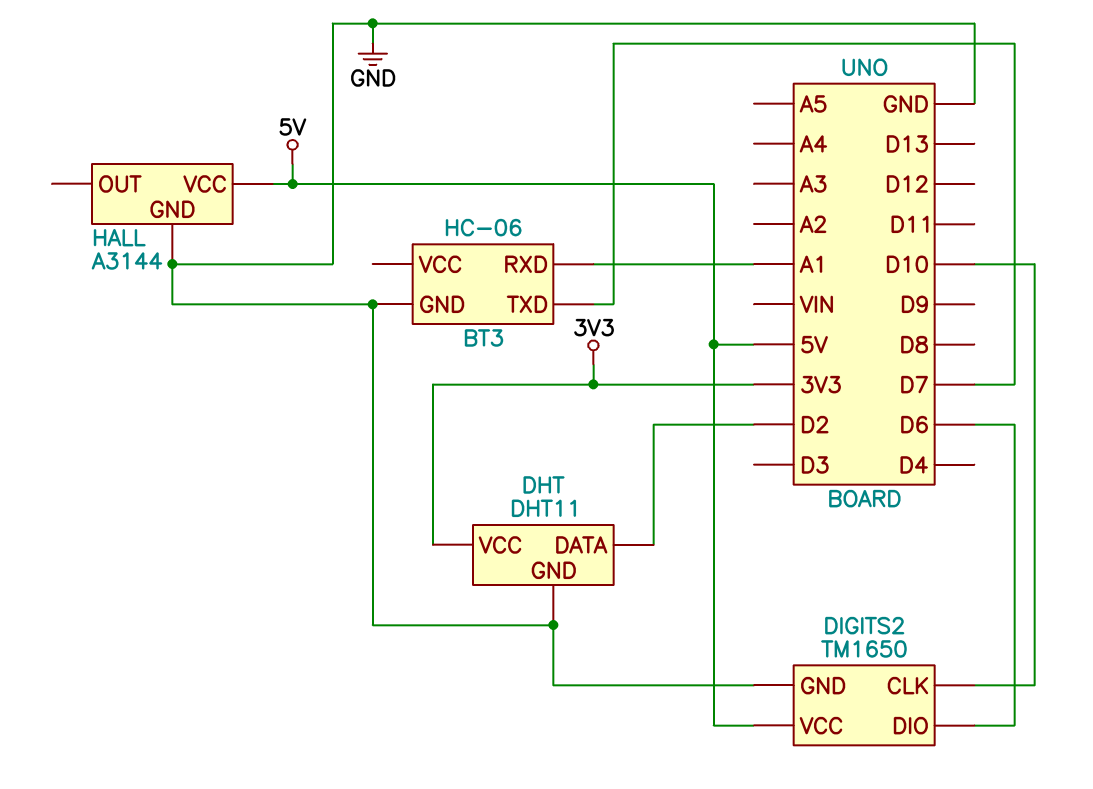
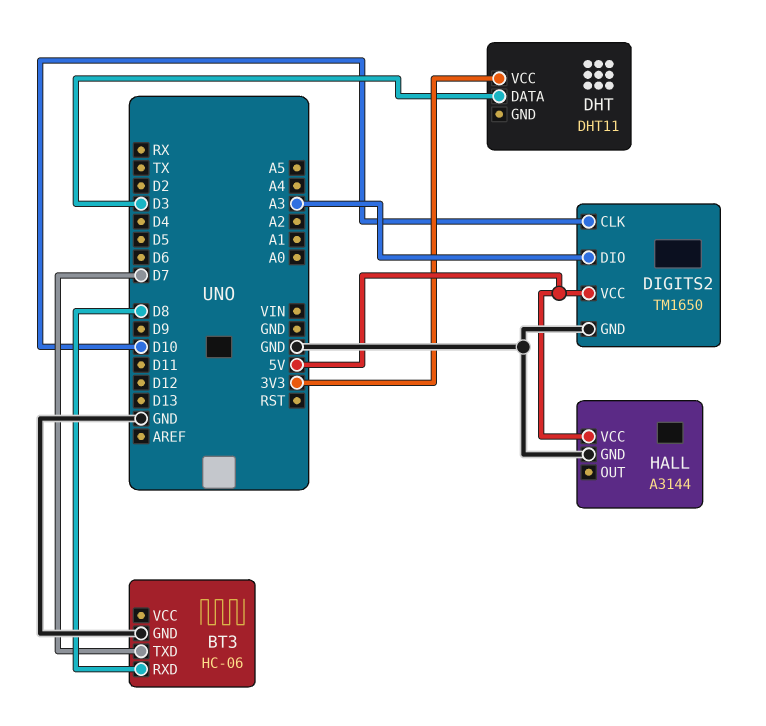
BT3 pin RXD: A1 -> D8
DHT pin DATA: D2 -> D3
DHT pin GND: GND -> none
DIGITS2 pin DIO: D6 -> A3

